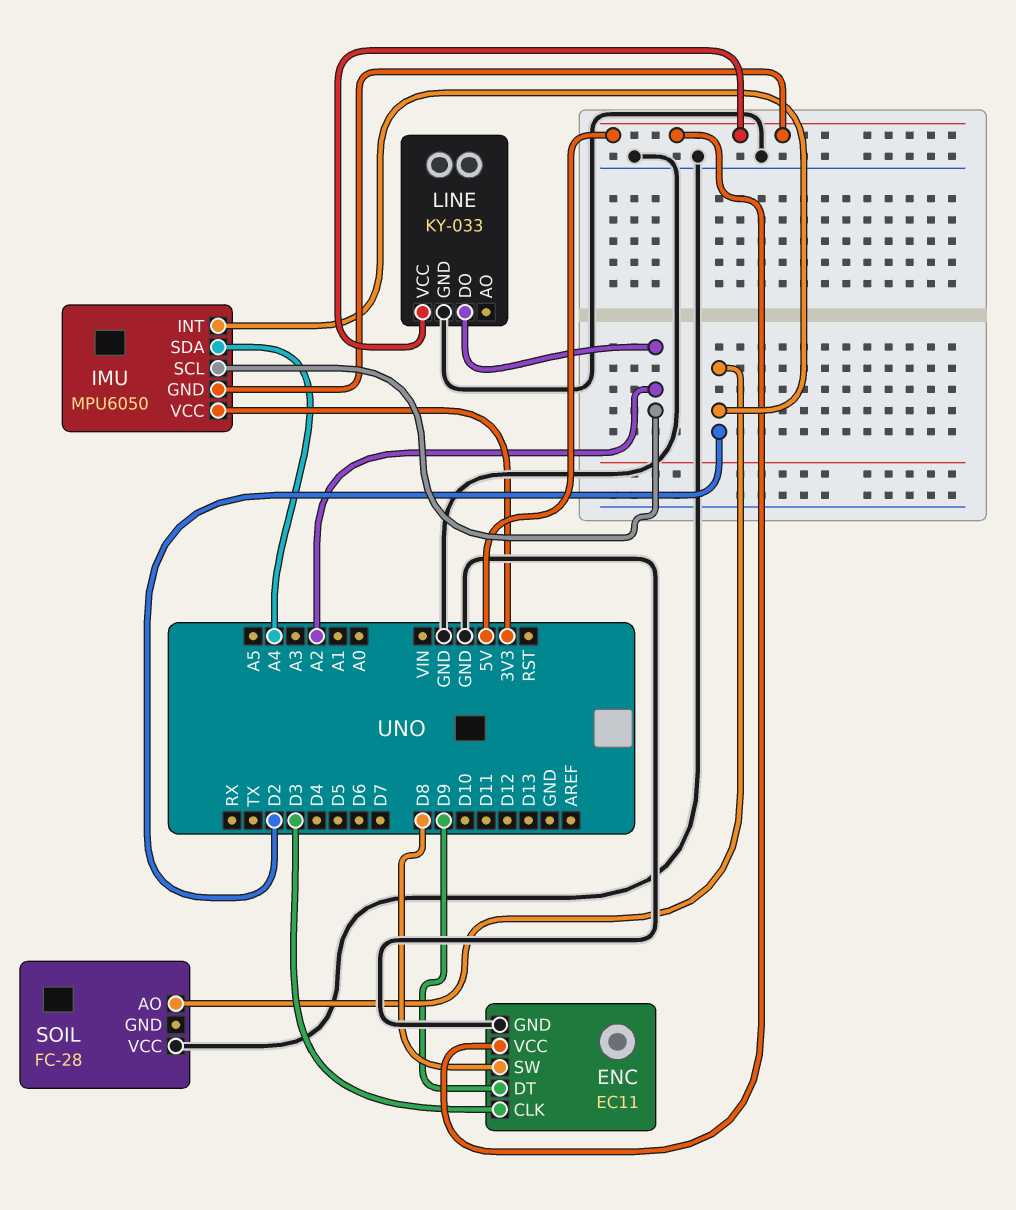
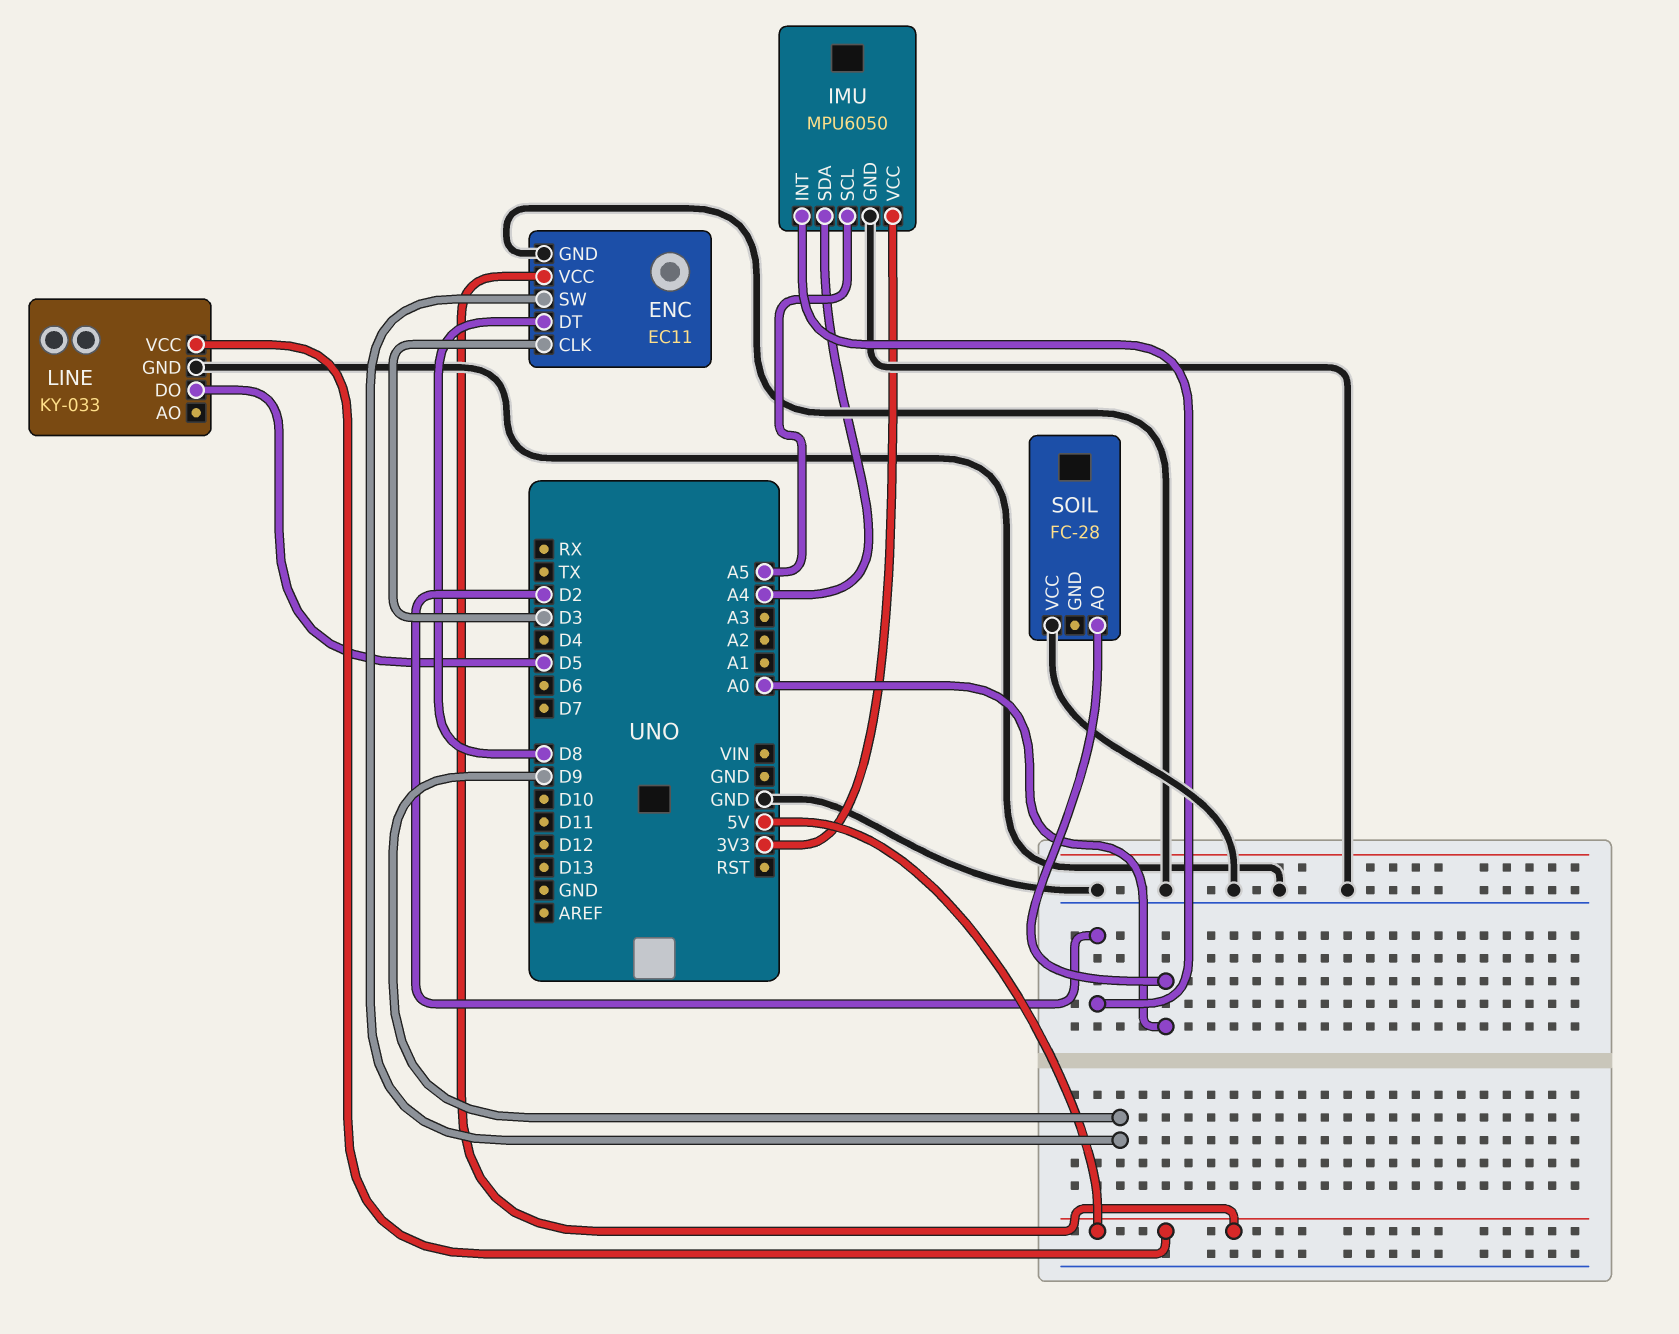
ENC pin DT: D9 -> D8
ENC pin SW: D8 -> D9
IMU pin GND: 5V -> GND
IMU pin SCL: A2 -> A5
LINE pin DO: A2 -> D5
SOIL pin AO: D2 -> A0

